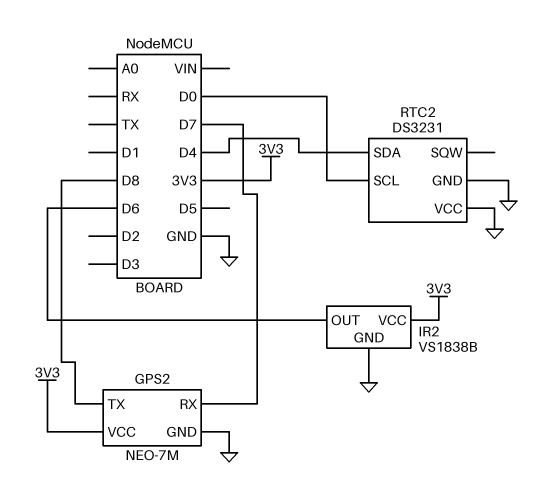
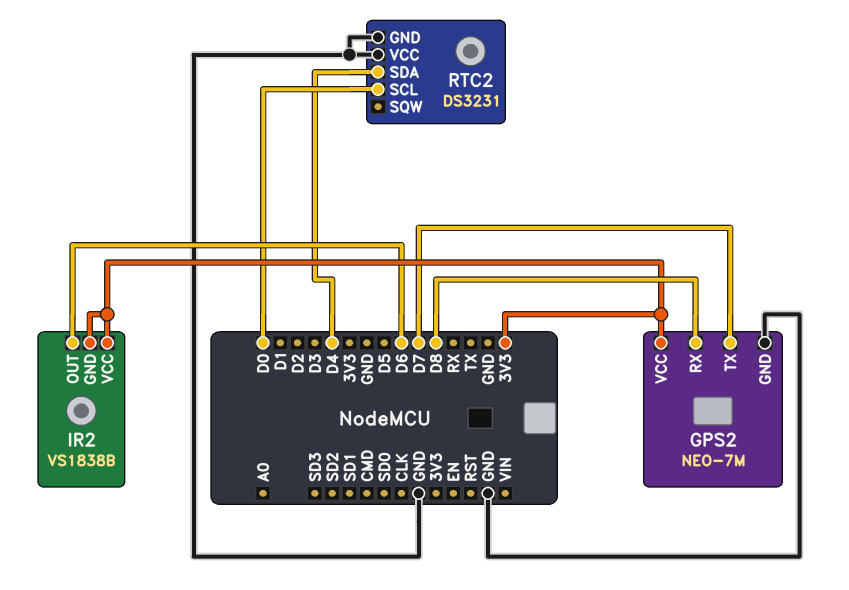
GPS2 pin RX: D7 -> D8
GPS2 pin TX: D8 -> D7
IR2 pin GND: GND -> 3V3

